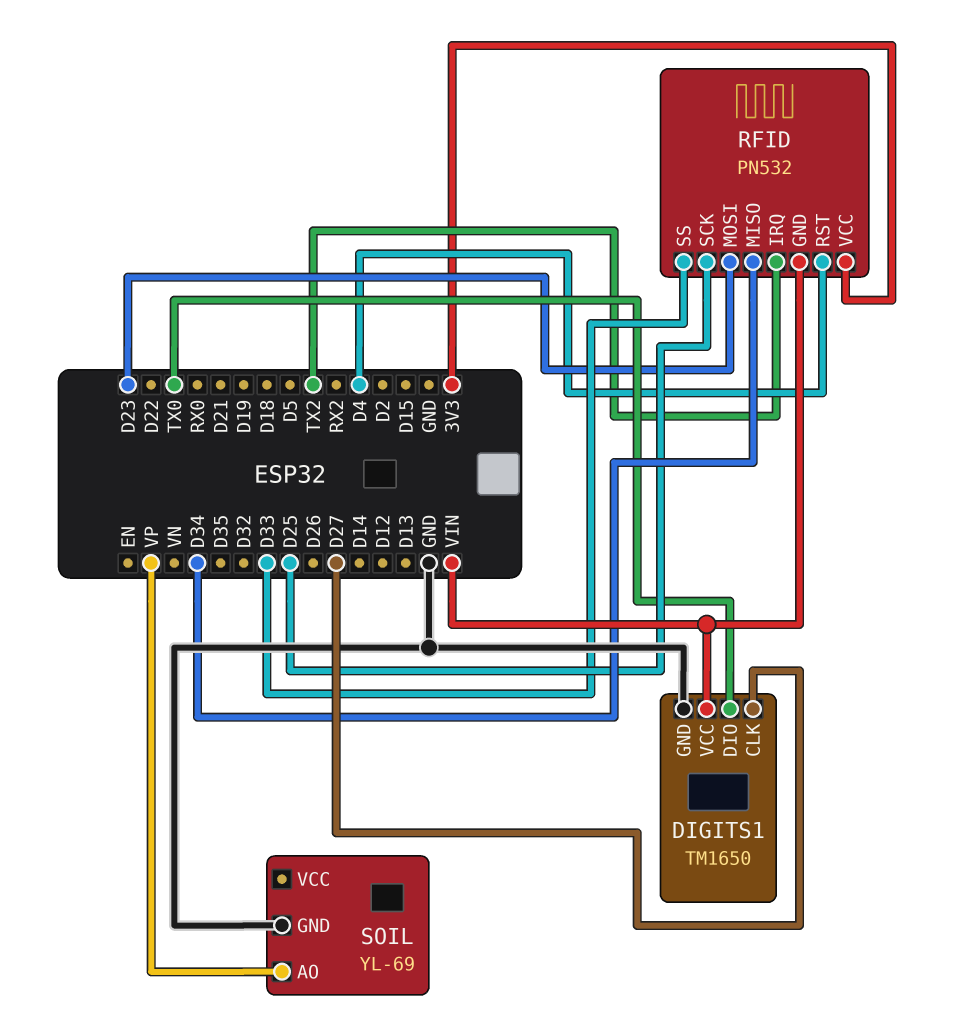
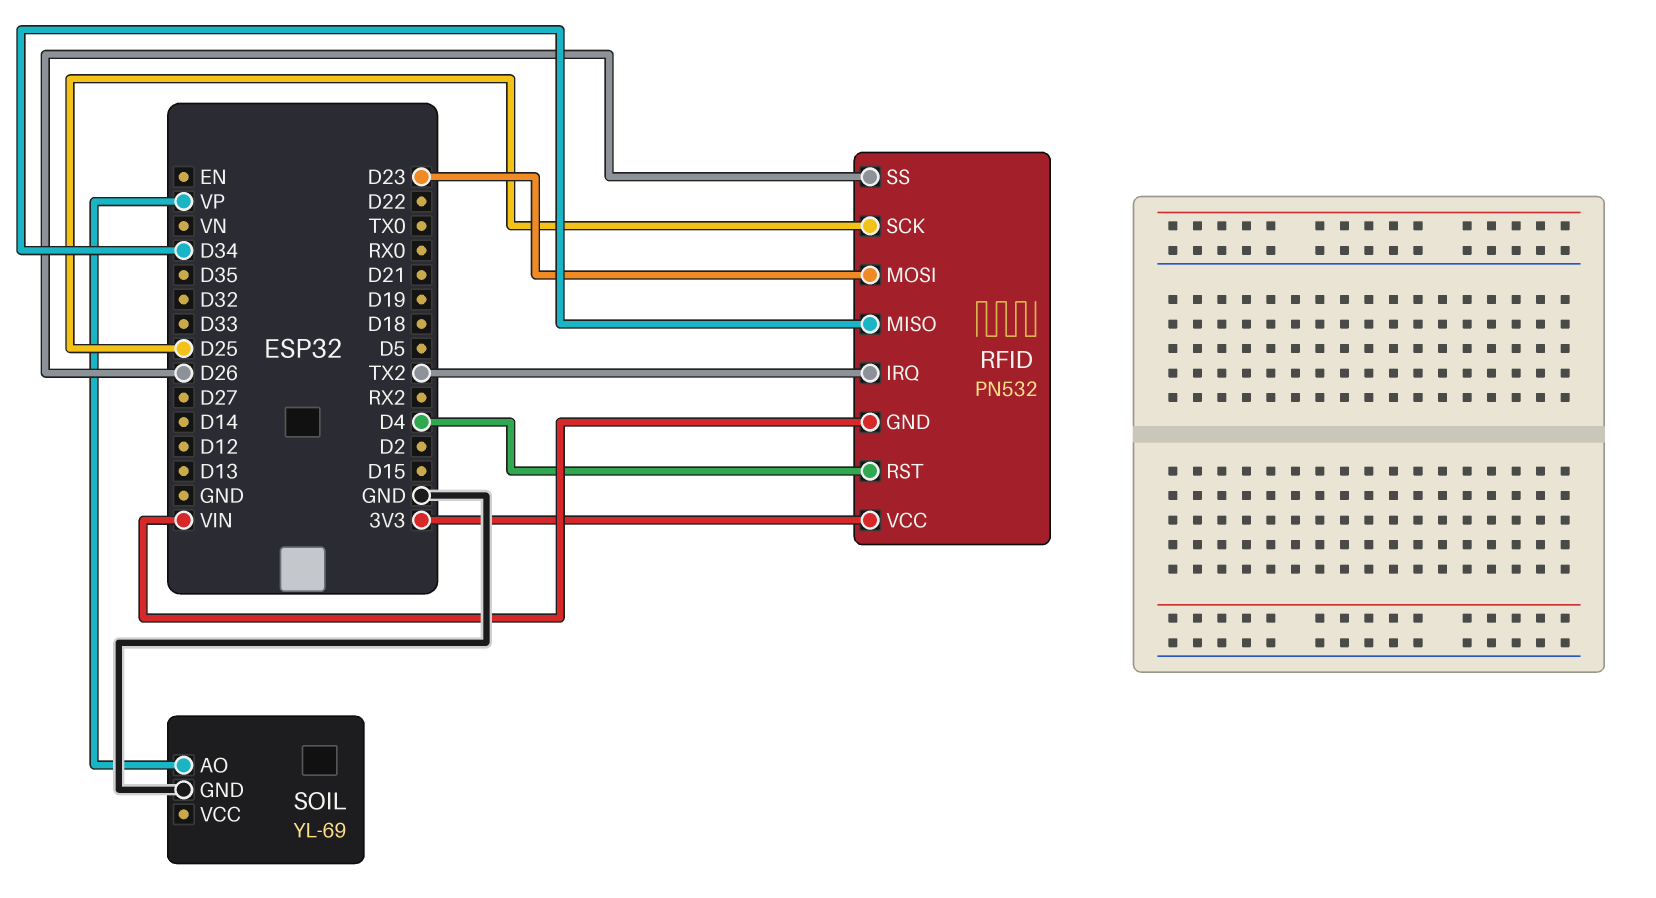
DIGITS1: TM1650 -> none
DIGITS1 pin CLK: D27 -> none
DIGITS1 pin DIO: TX0 -> none
DIGITS1 pin GND: GND -> none
DIGITS1 pin VCC: VIN -> none
RFID pin SS: D33 -> D26

